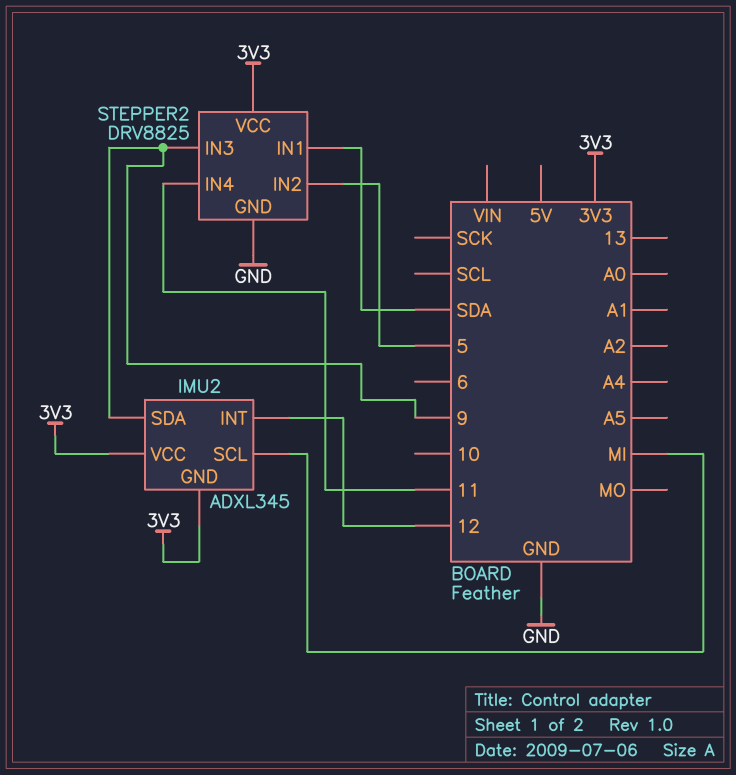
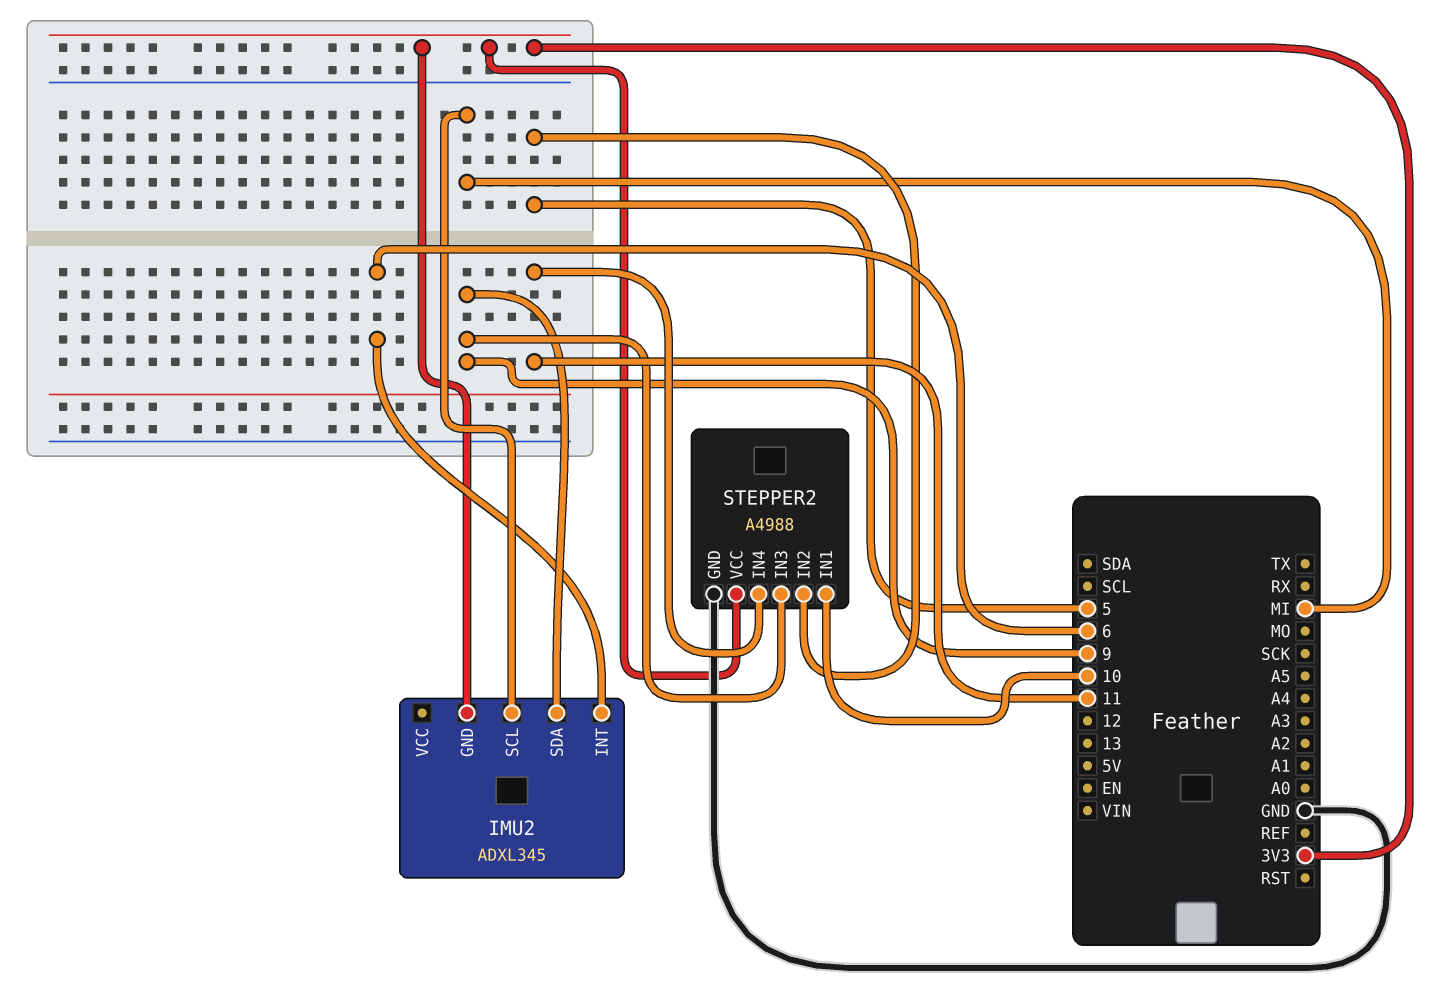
IMU2 pin INT: 12 -> 6
IMU2 pin VCC: 3V3 -> none
STEPPER2: DRV8825 -> A4988
STEPPER2 pin IN1: SDA -> 10

